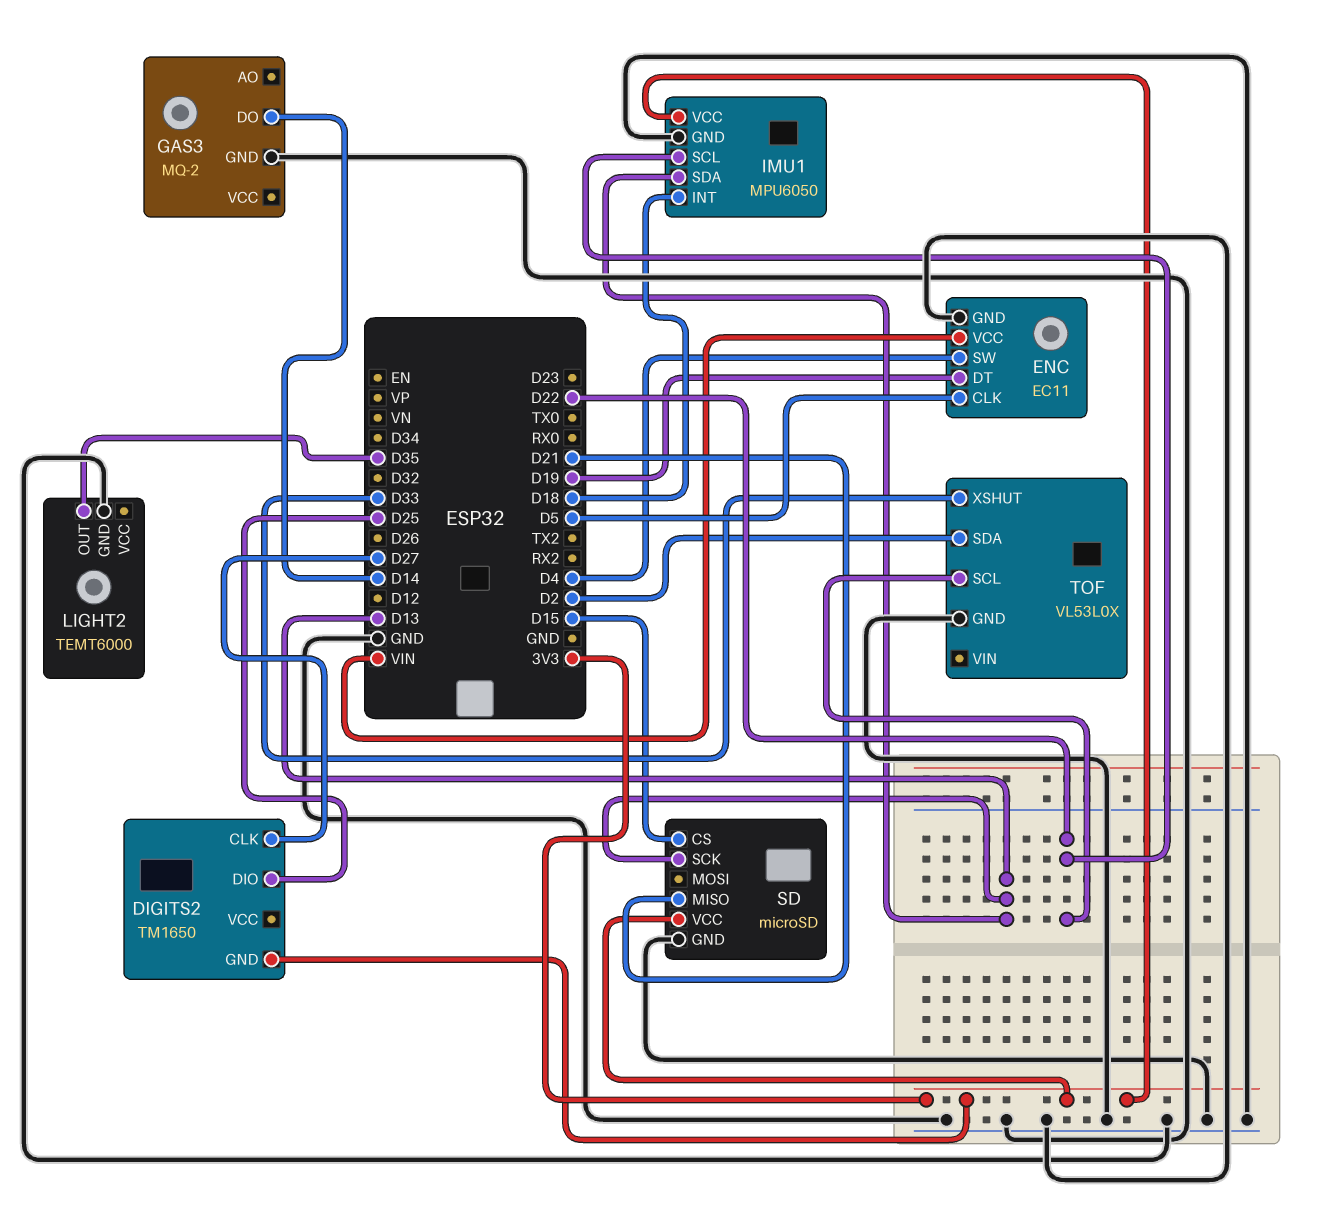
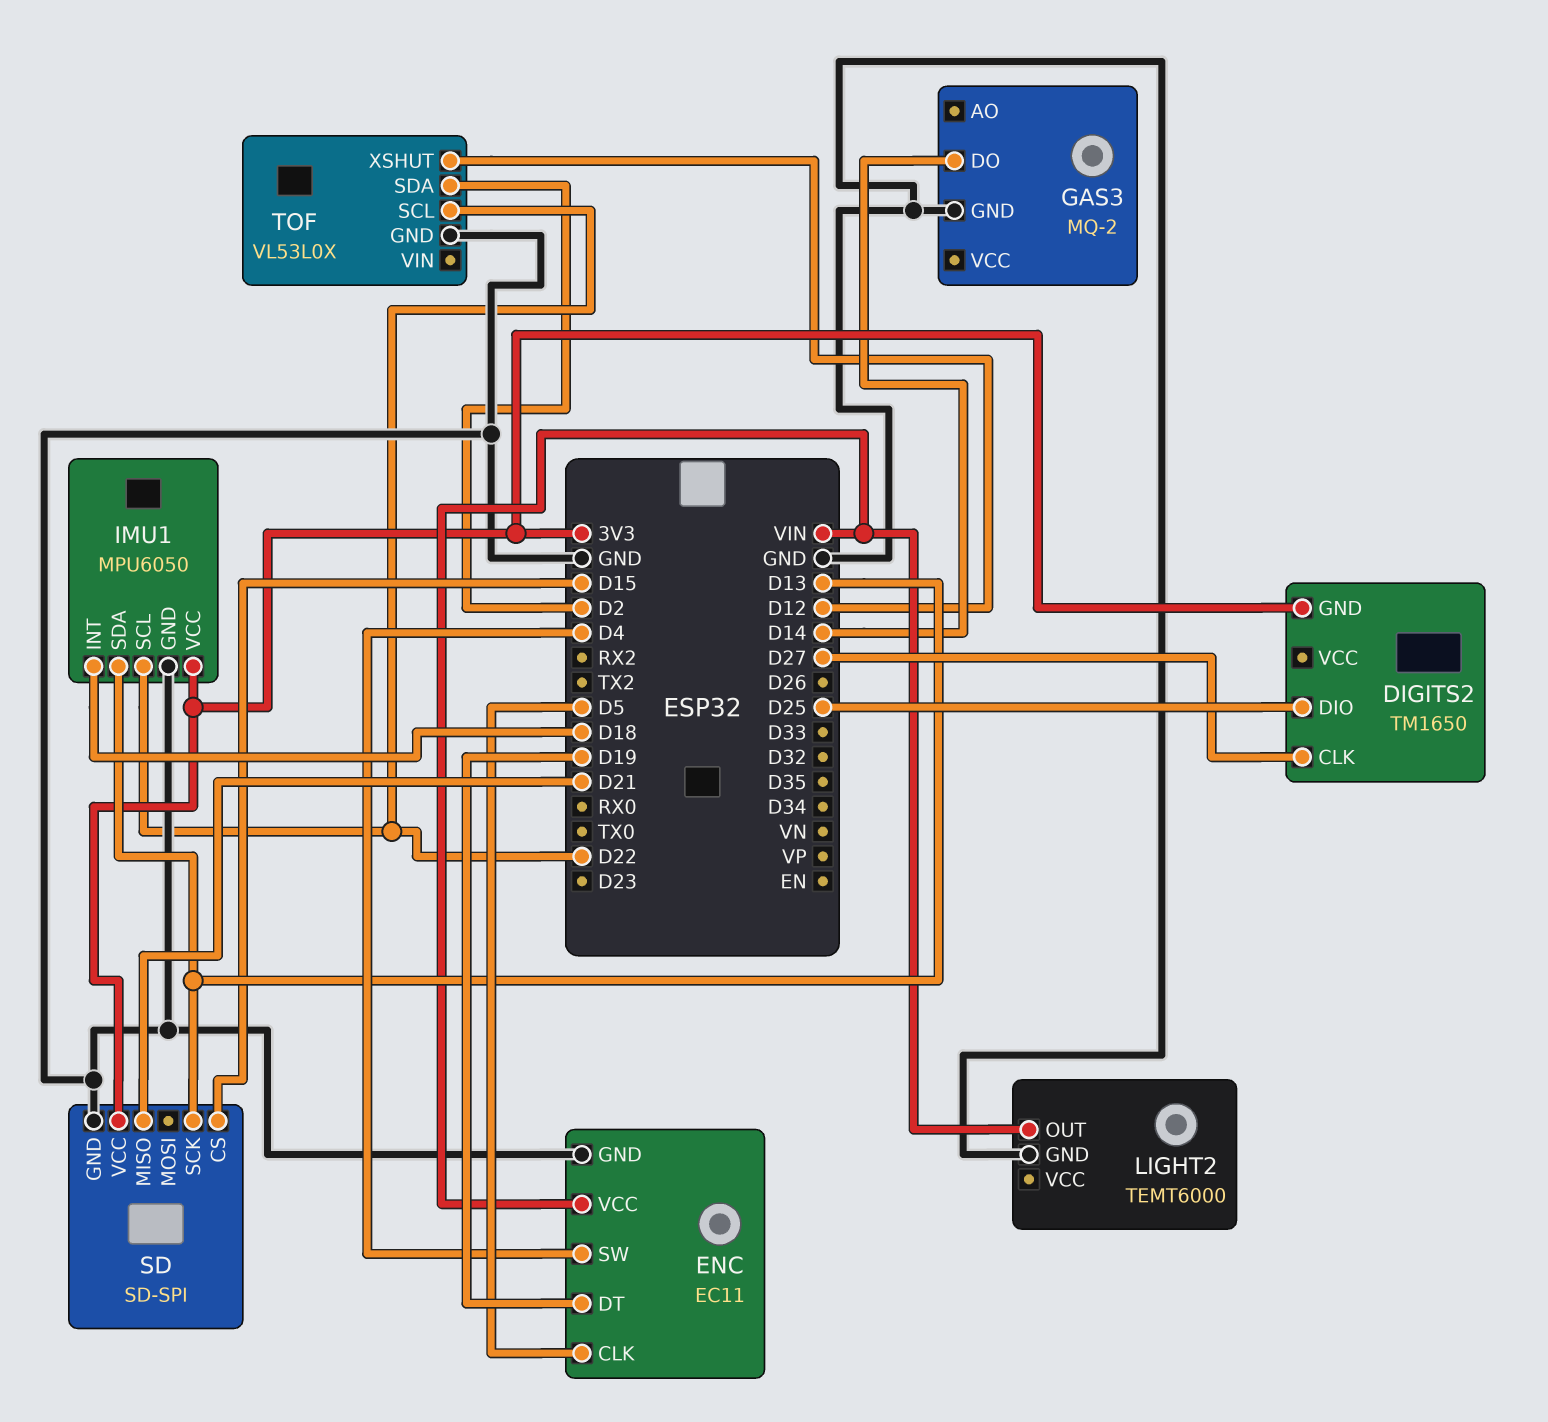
LIGHT2 pin OUT: D35 -> VIN
SD: microSD -> SD-SPI
TOF pin XSHUT: D33 -> D12

